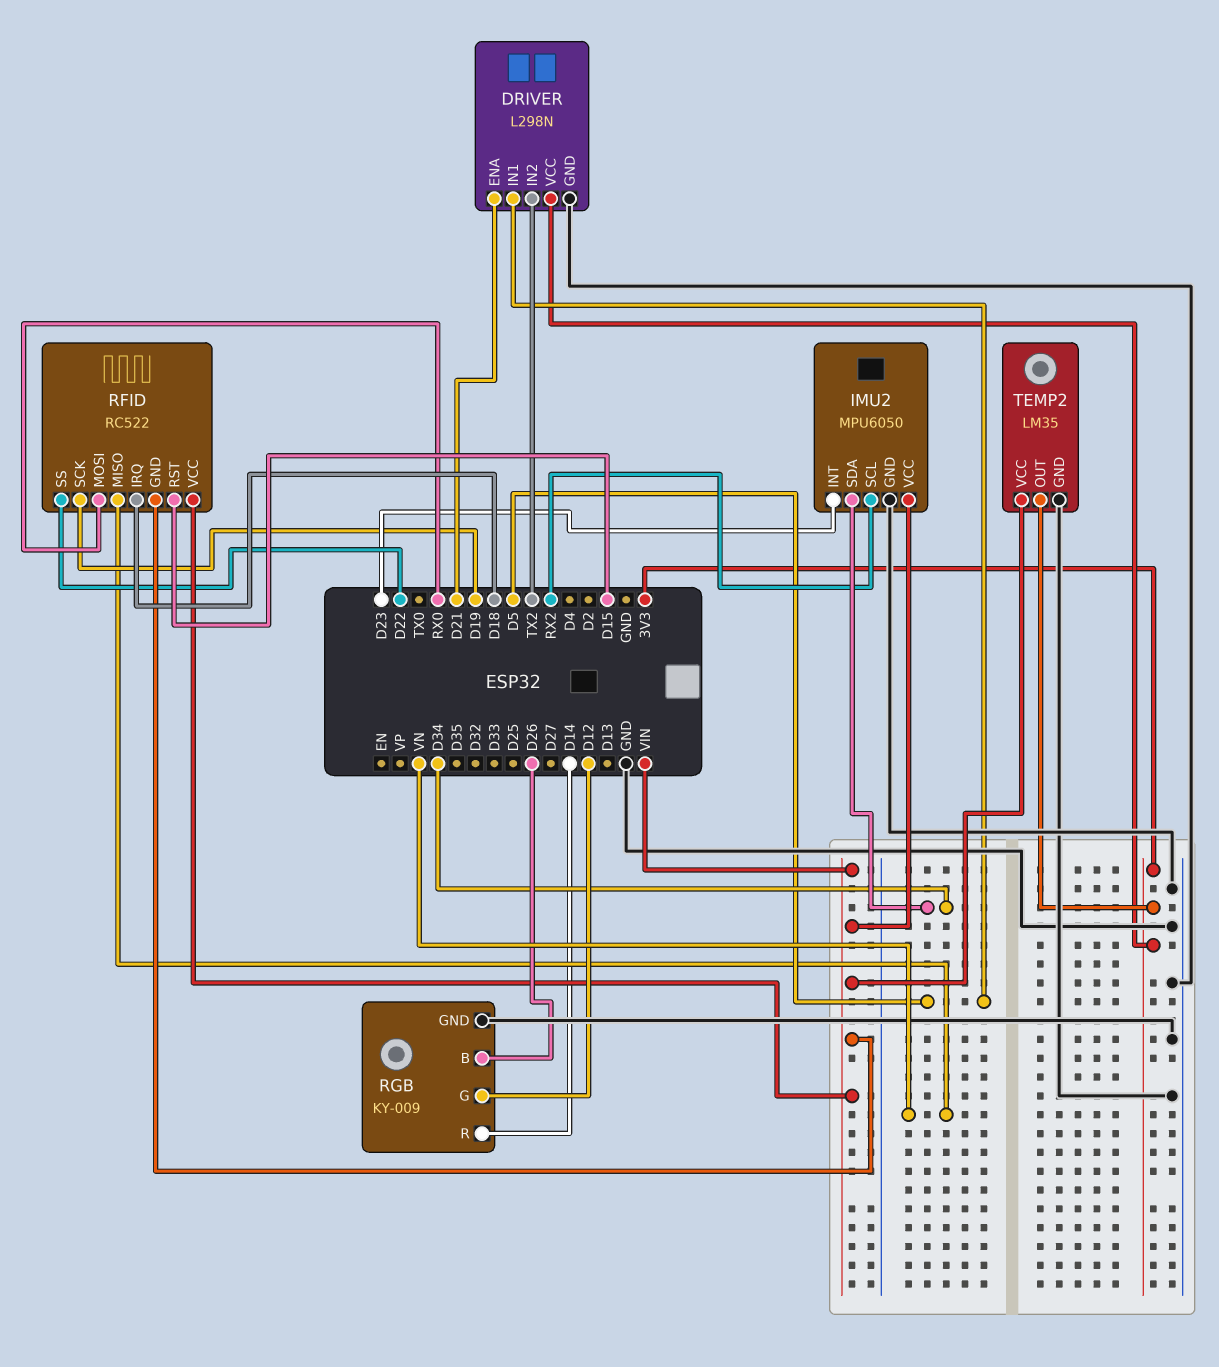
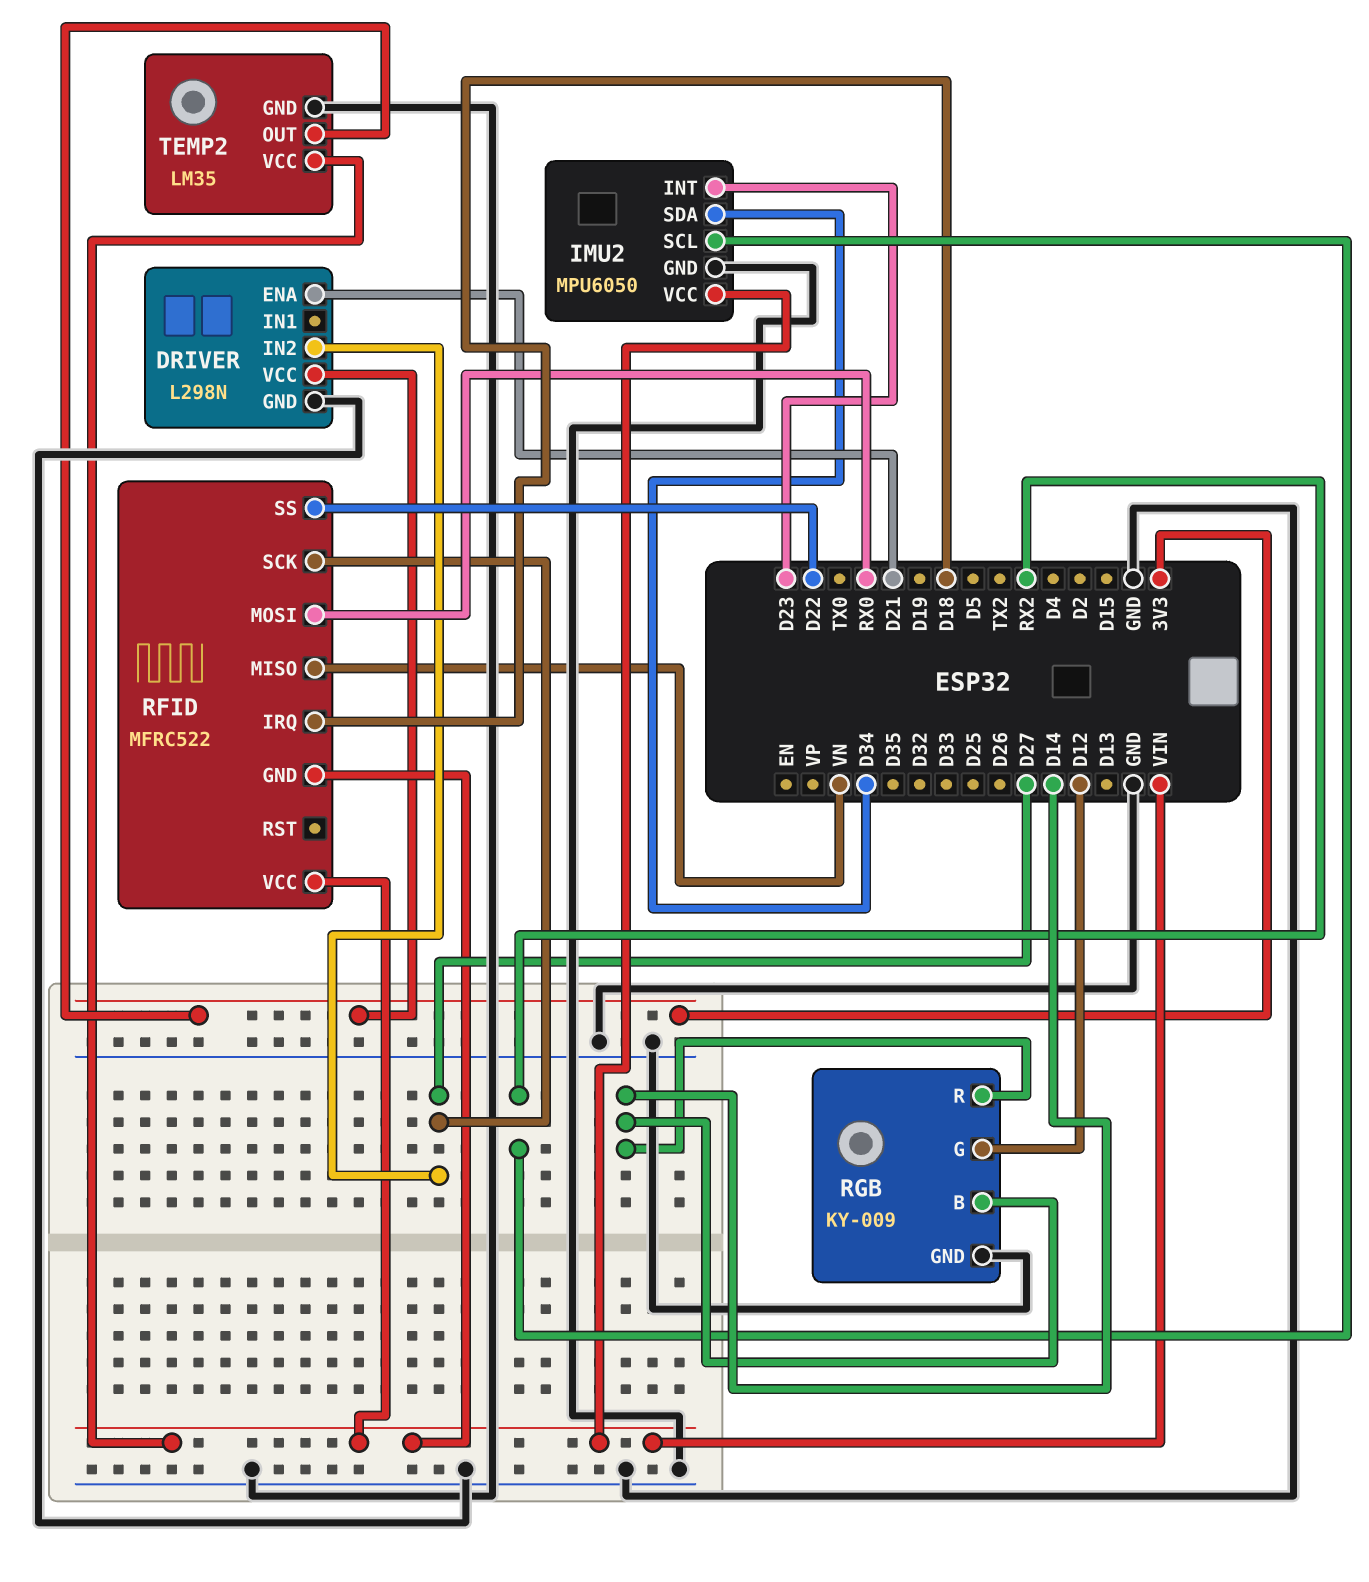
DRIVER pin IN1: D5 -> none
DRIVER pin IN2: TX2 -> D27
RFID: RC522 -> MFRC522
RFID pin RST: D15 -> none
RFID pin SCK: D19 -> D27
RGB pin B: D26 -> D14

